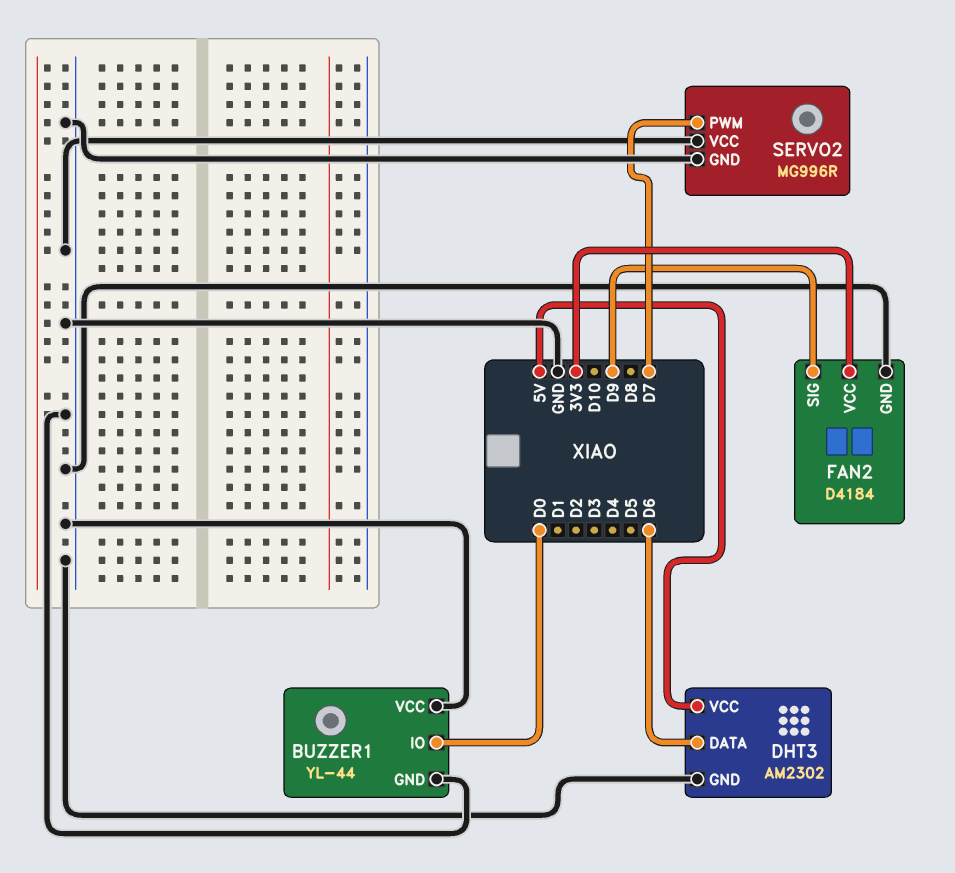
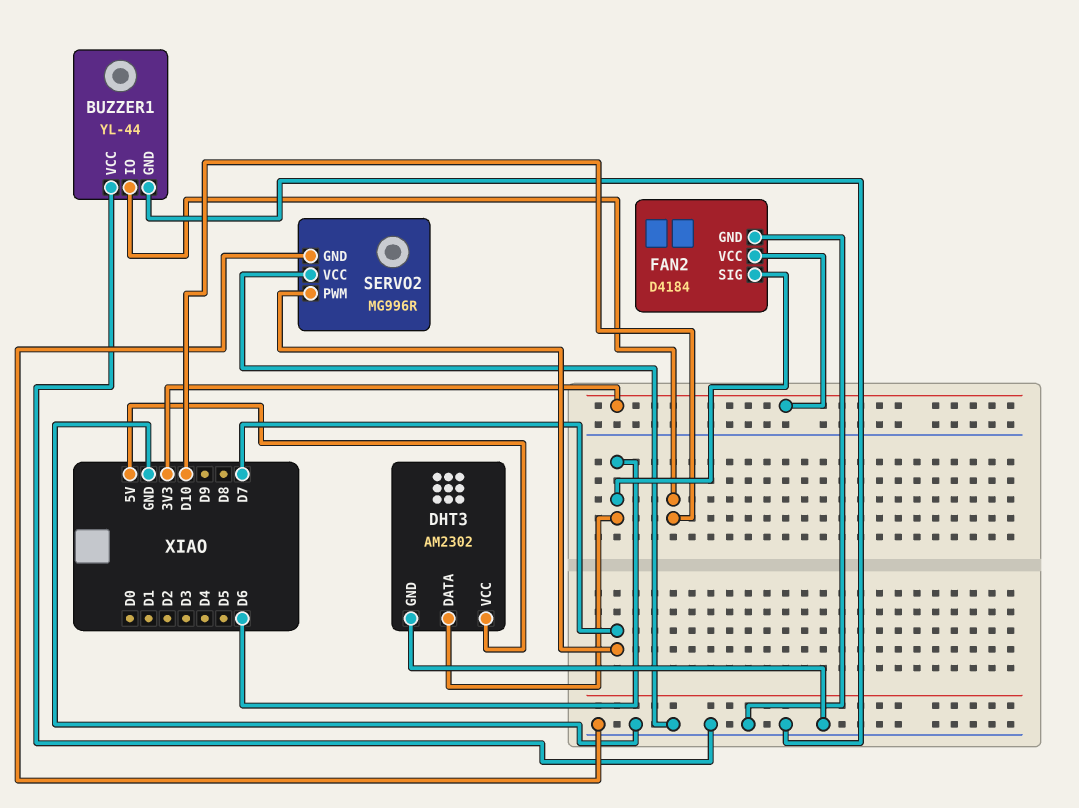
BUZZER1 pin IO: D0 -> D10
FAN2 pin SIG: D9 -> D6

